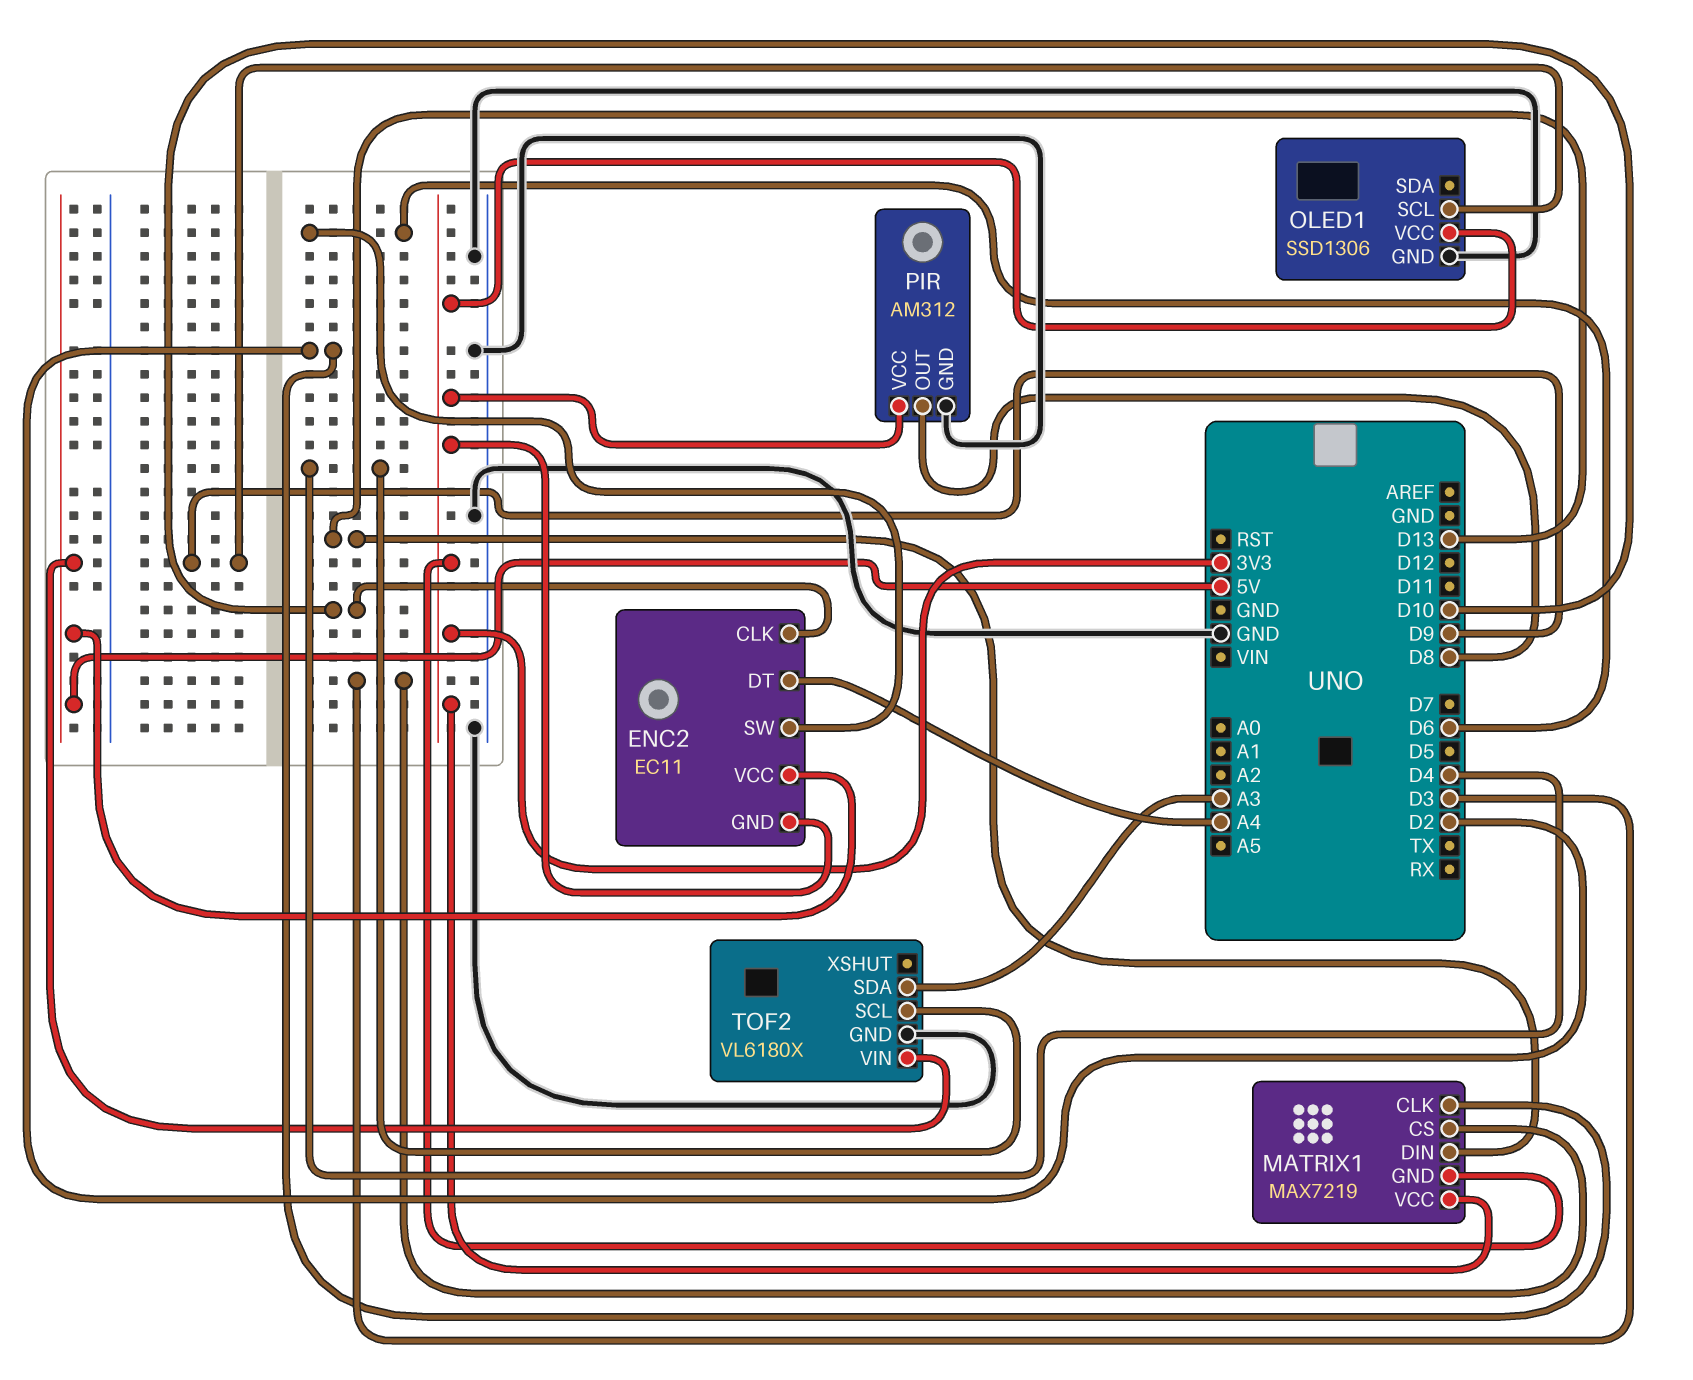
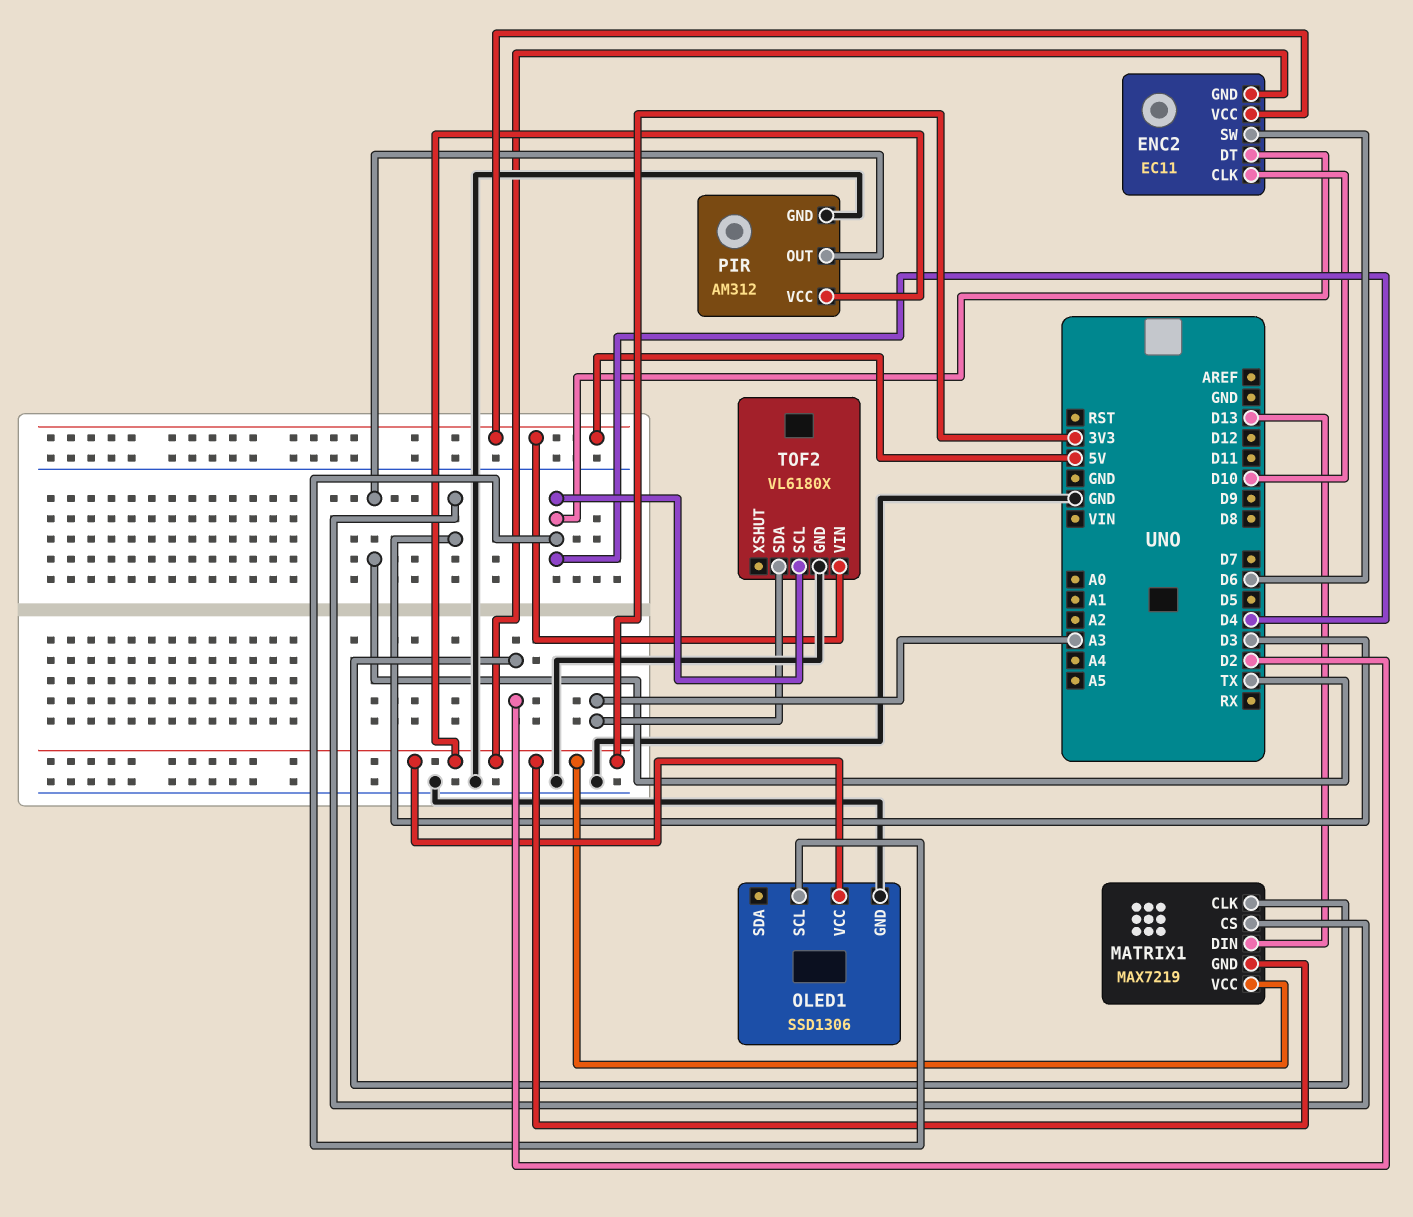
ENC2 pin DT: A4 -> D4
OLED1 pin SCL: D9 -> D4
PIR pin OUT: D8 -> TX

